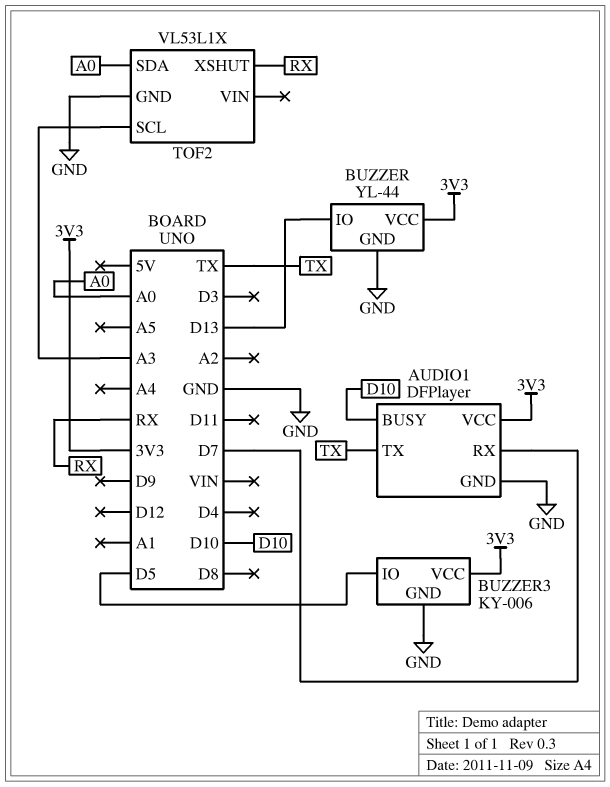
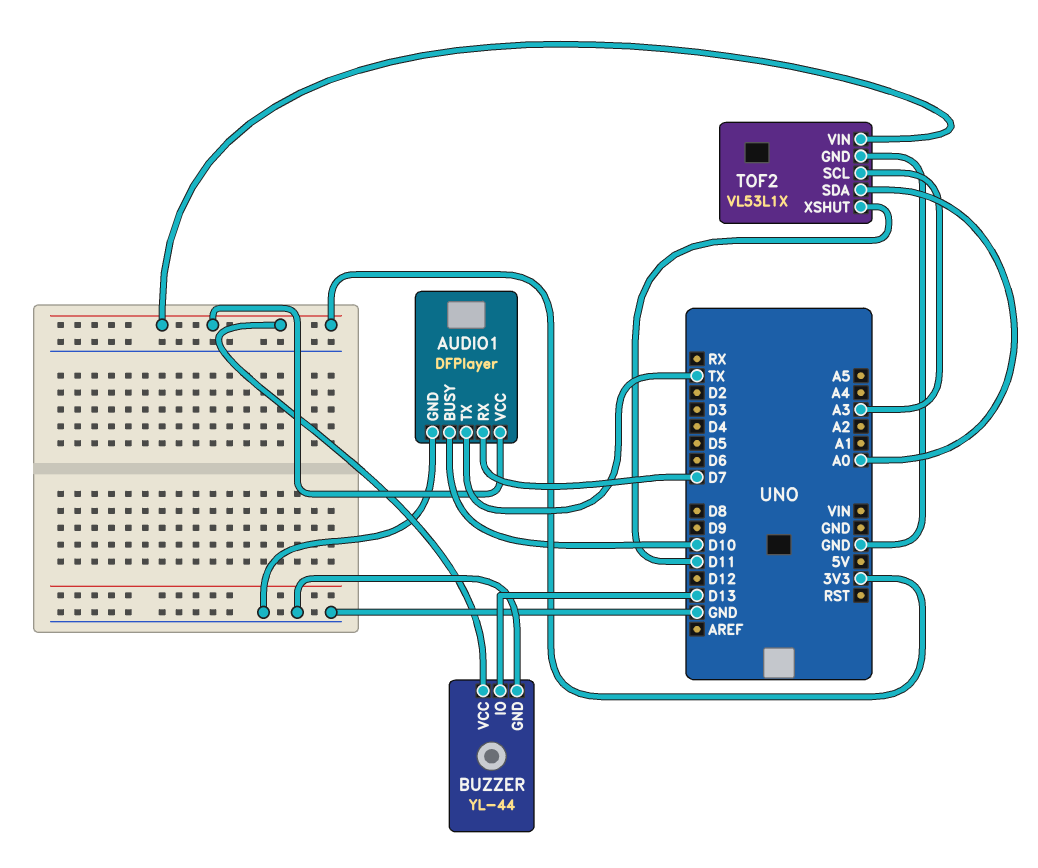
BUZZER3: KY-006 -> none
BUZZER3 pin GND: GND -> none
BUZZER3 pin IO: D5 -> none
BUZZER3 pin VCC: 3V3 -> none
TOF2 pin VIN: none -> 3V3
TOF2 pin XSHUT: RX -> D11

